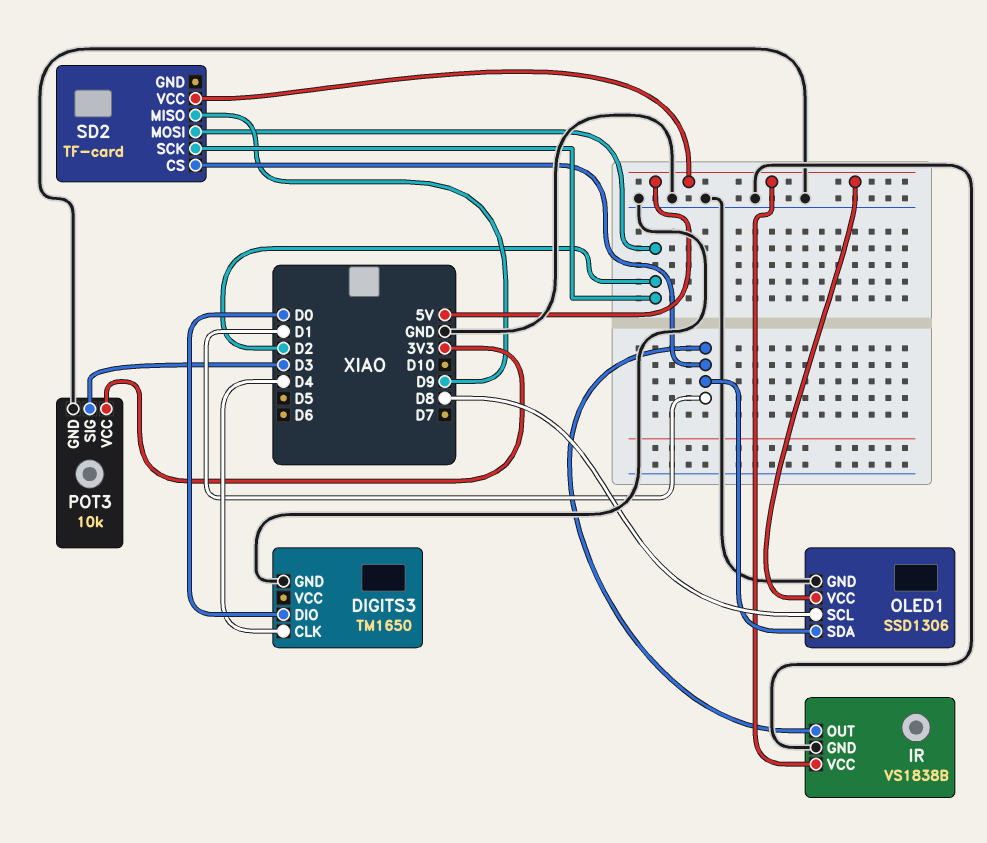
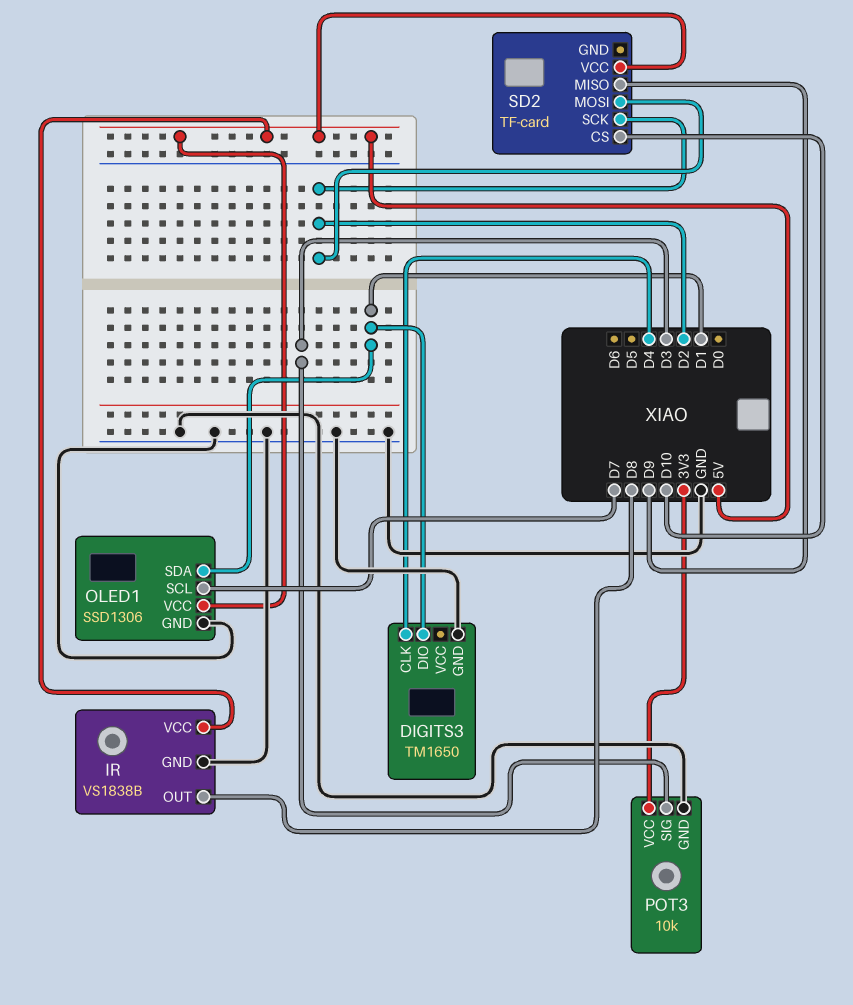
DIGITS3 pin DIO: D0 -> D1
IR pin OUT: D1 -> D8
OLED1 pin SCL: D8 -> D7
SD2 pin CS: D1 -> D10

